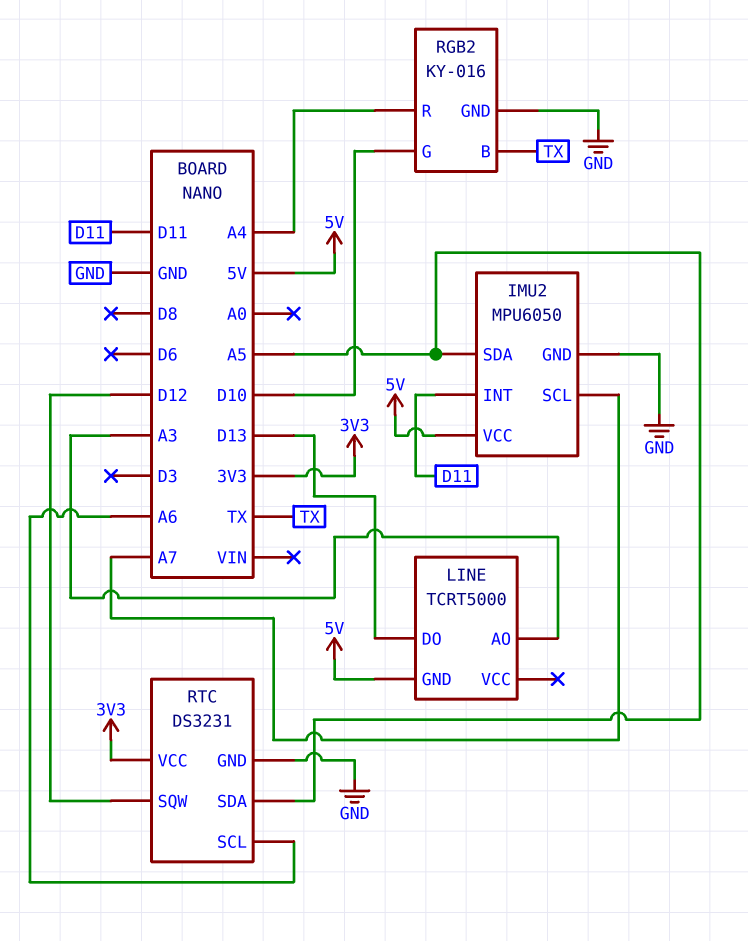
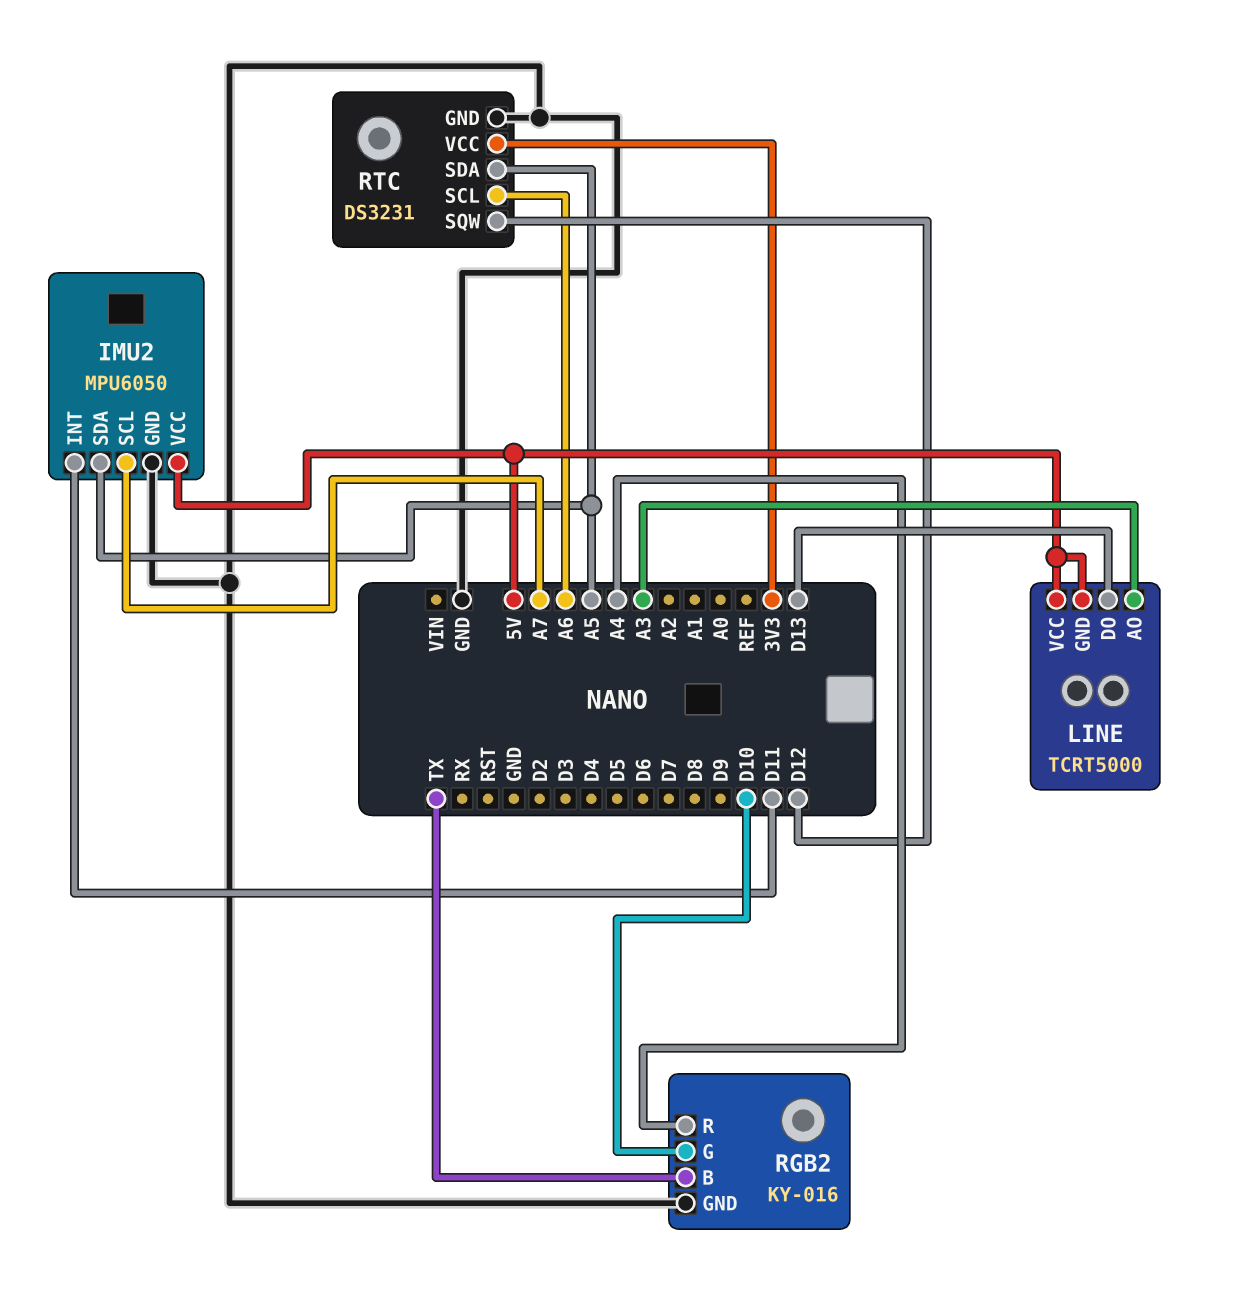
LINE pin VCC: none -> 5V

